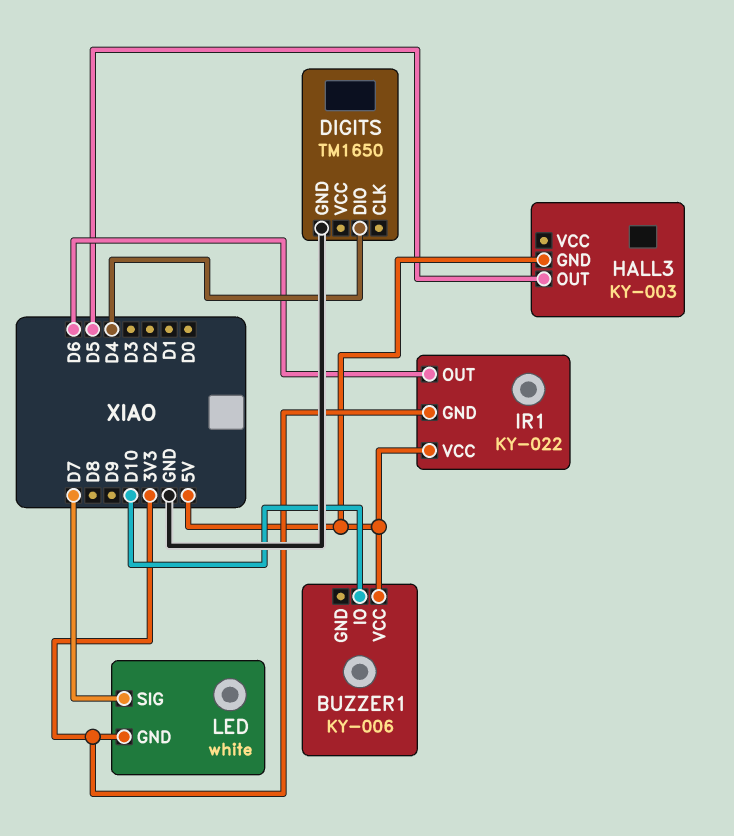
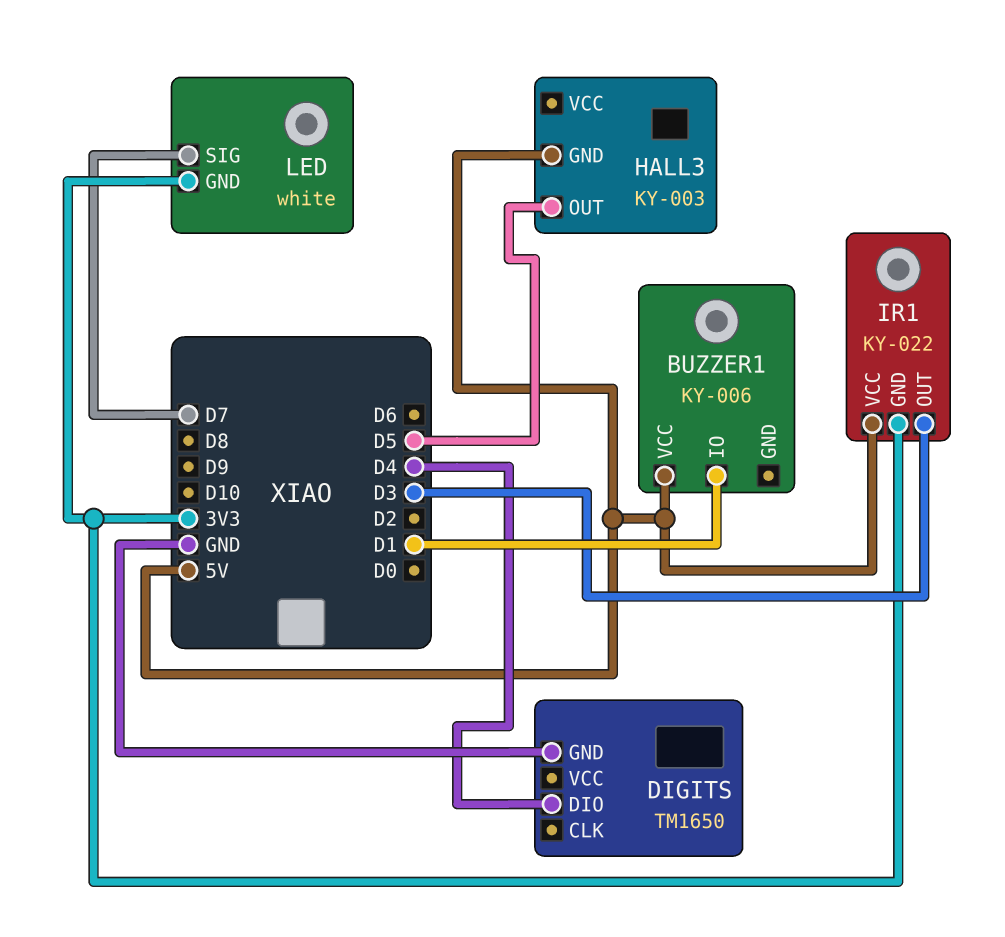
BUZZER1 pin IO: D10 -> D1
IR1 pin OUT: D6 -> D3

